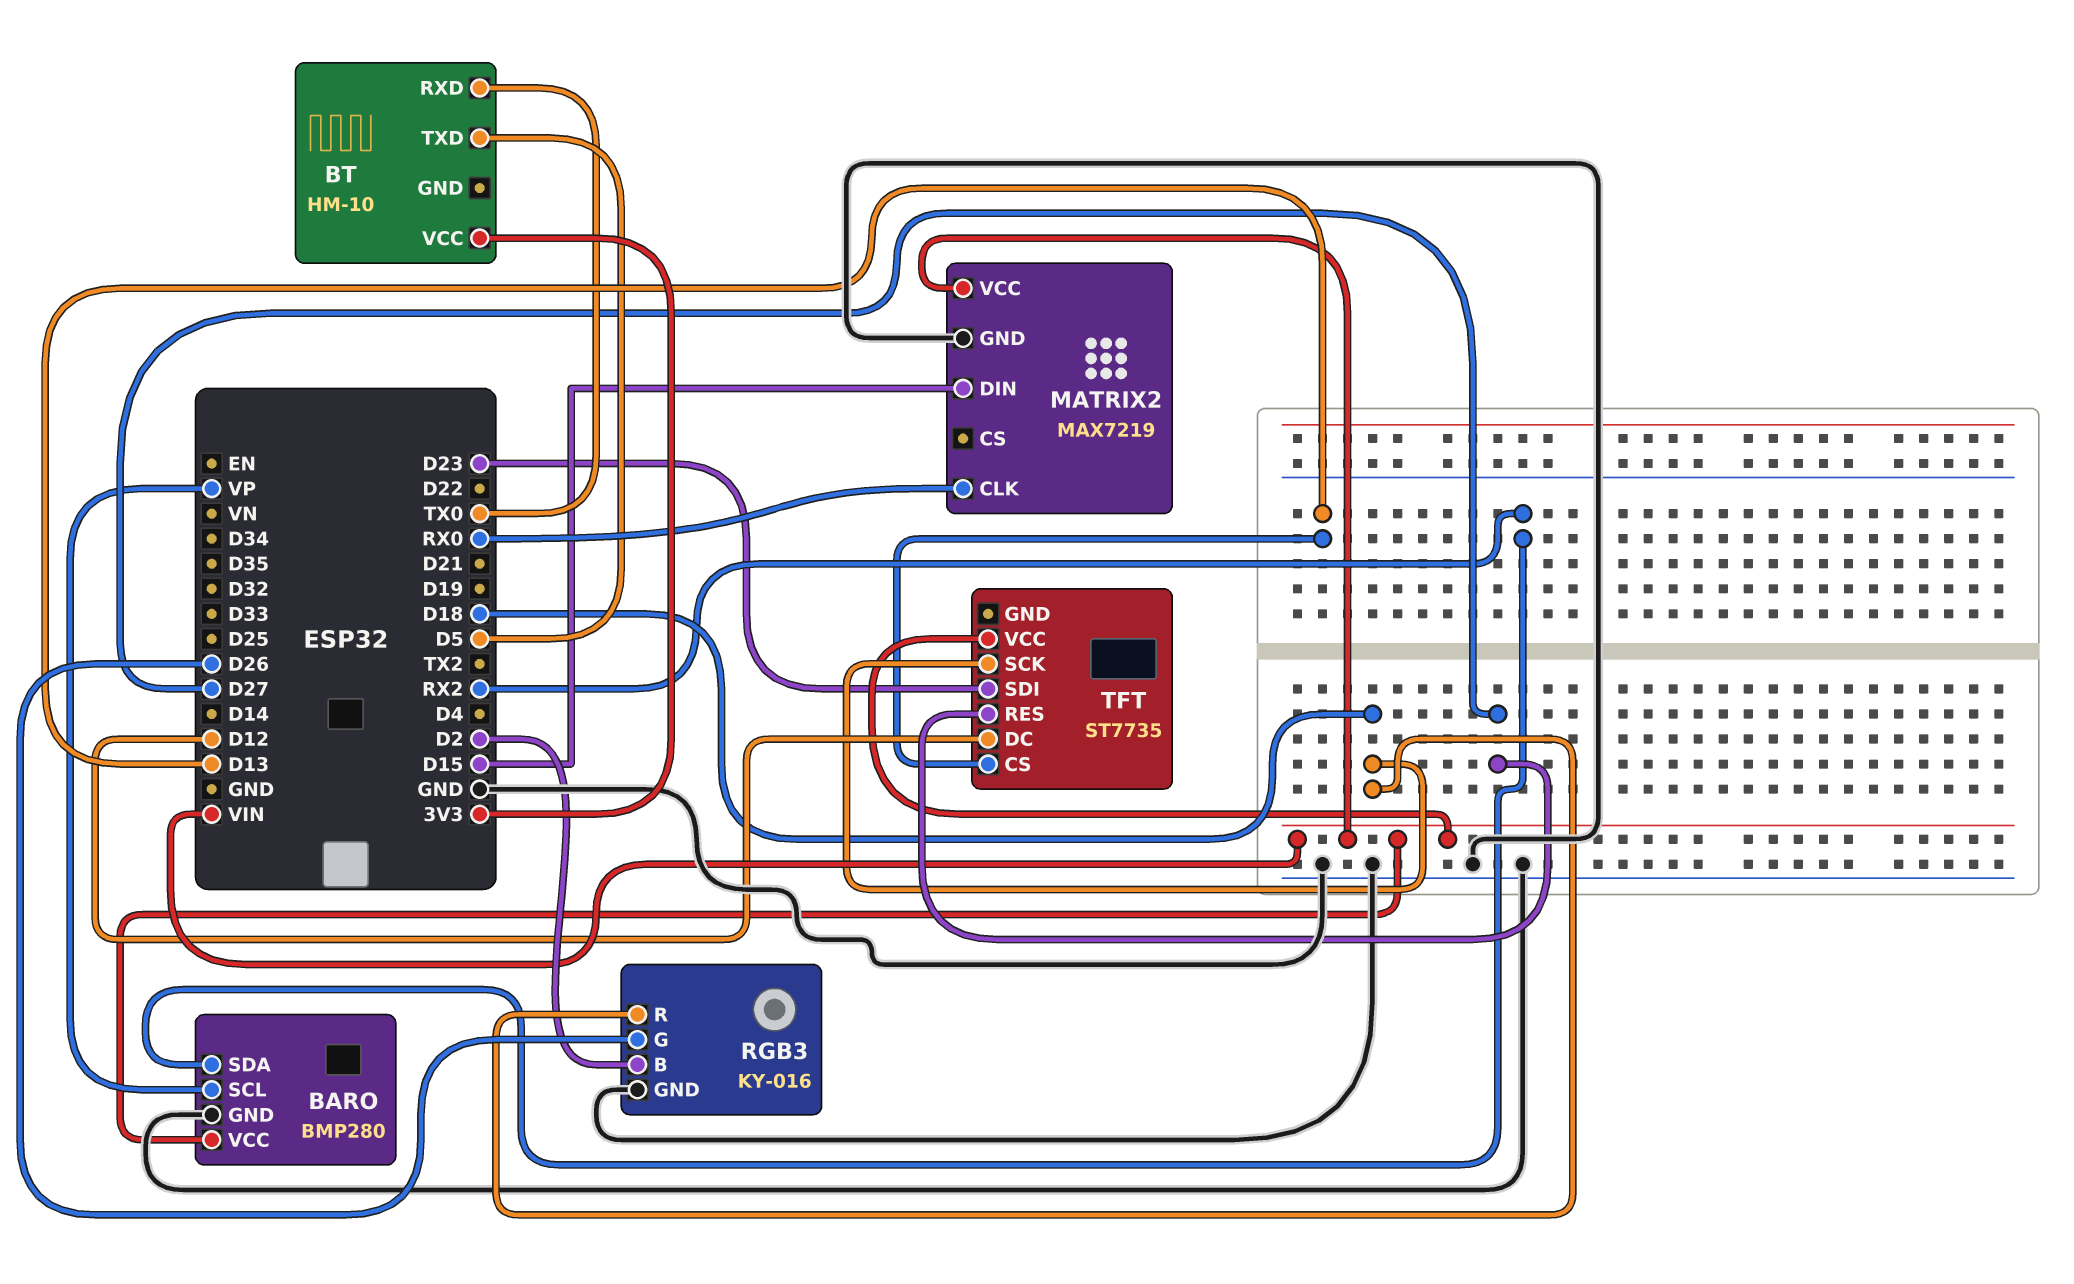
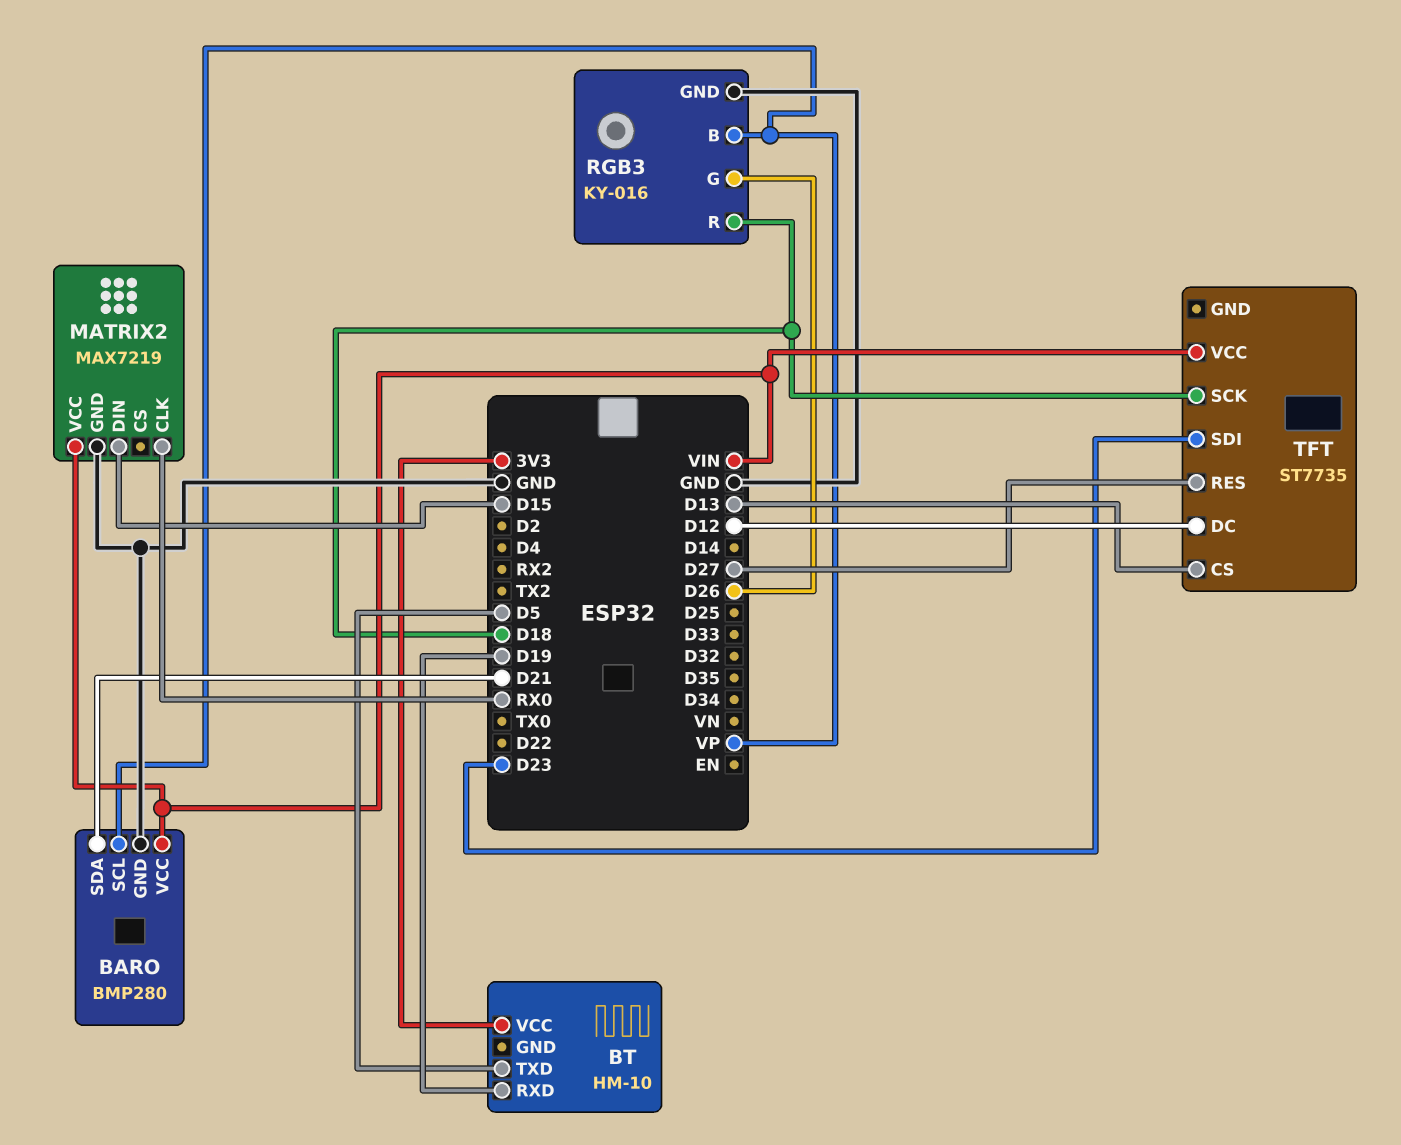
BARO pin SDA: RX2 -> D21
BT pin RXD: TX0 -> D19
RGB3 pin B: D2 -> VP

